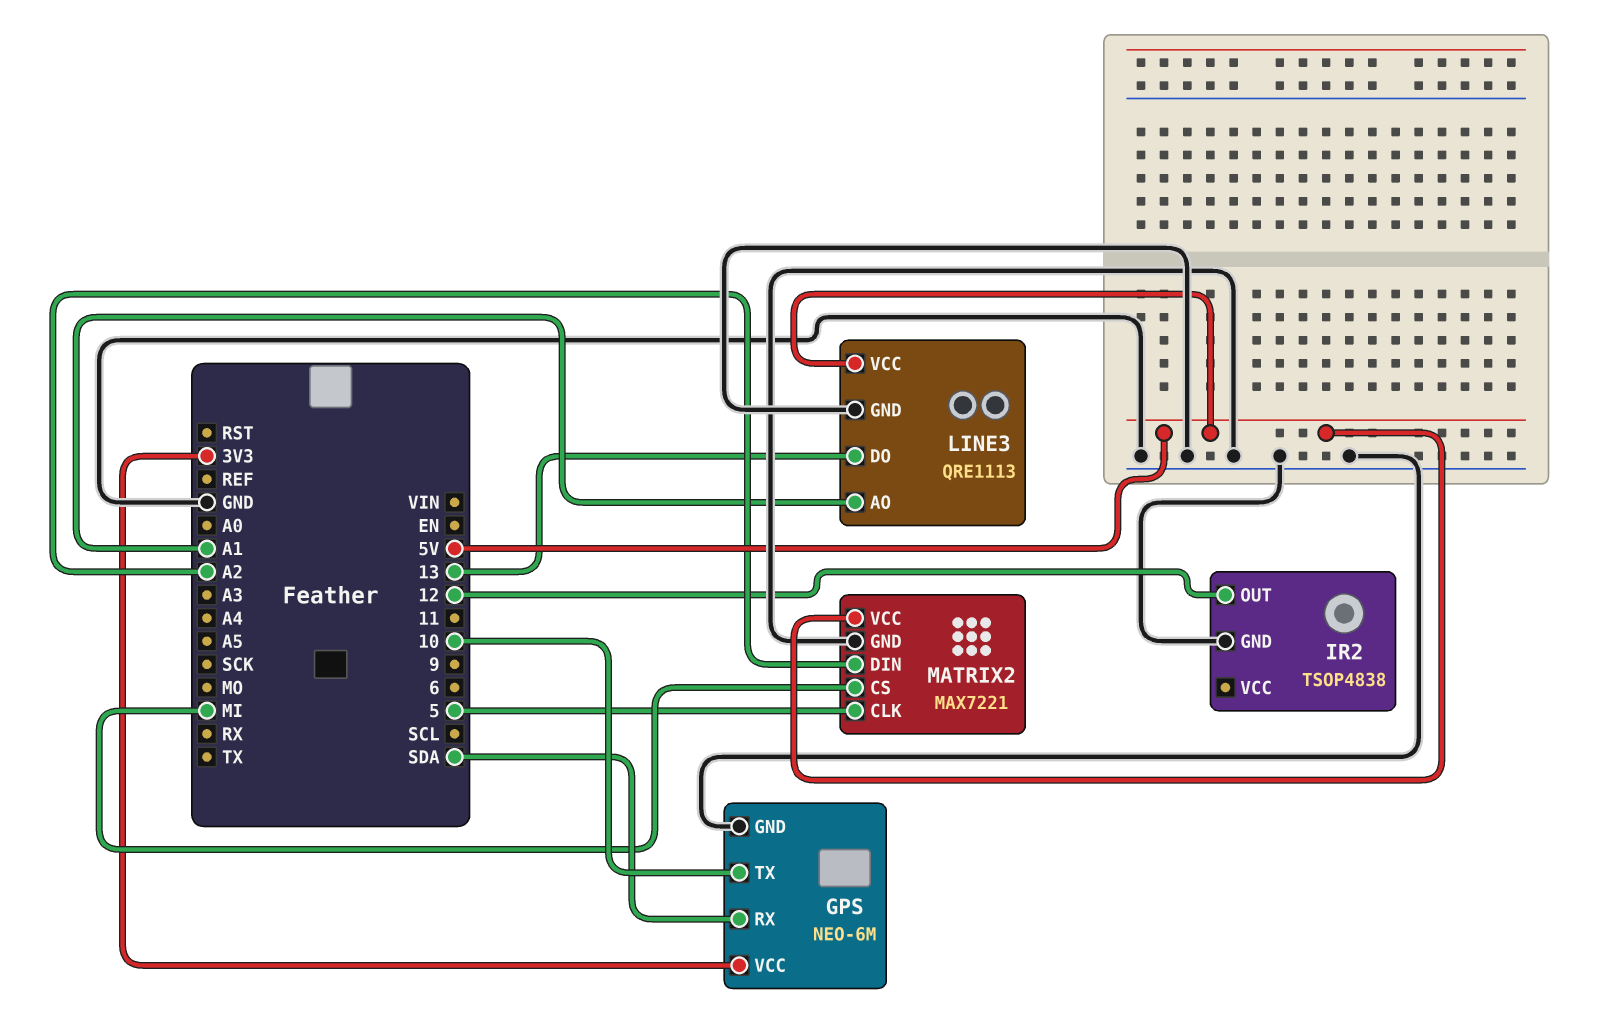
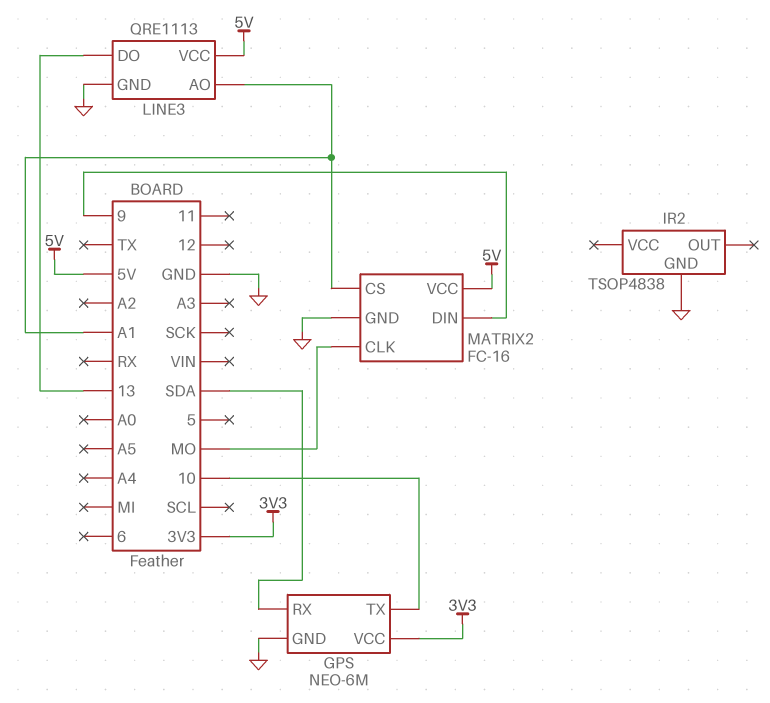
IR2 pin OUT: 12 -> none
MATRIX2: MAX7221 -> FC-16
MATRIX2 pin CLK: 5 -> MO
MATRIX2 pin CS: MI -> A1
MATRIX2 pin DIN: A2 -> 9

